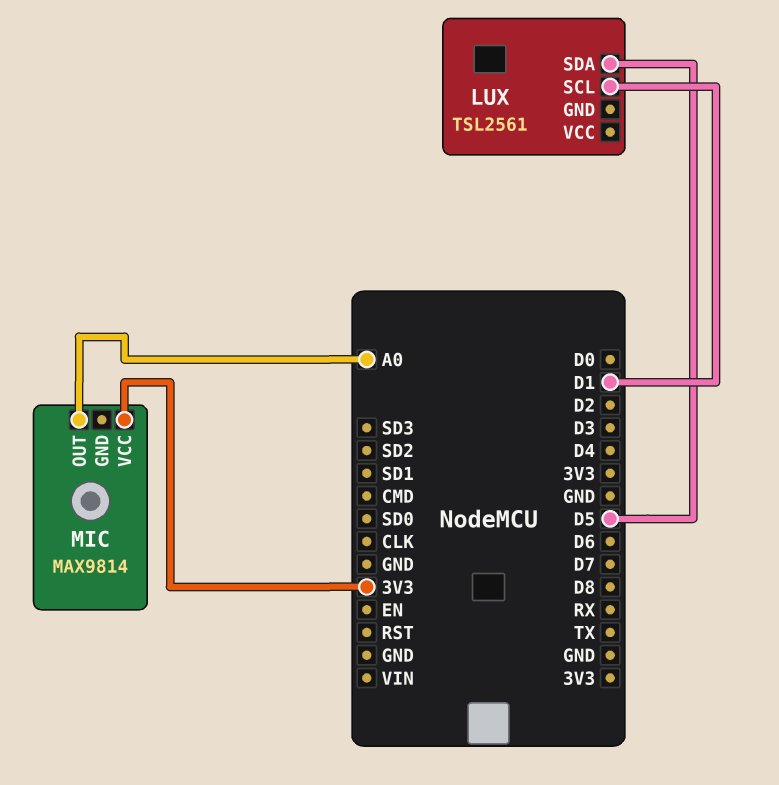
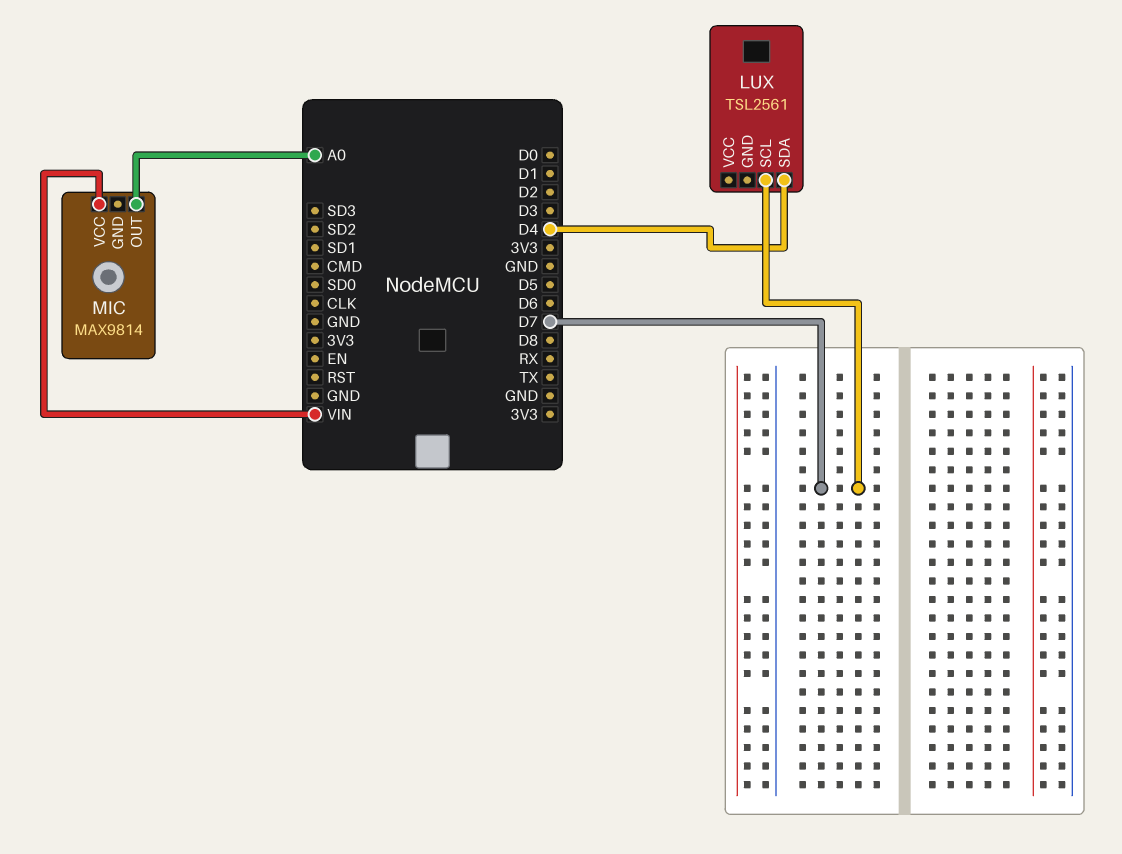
LUX pin SCL: D1 -> D7
LUX pin SDA: D5 -> D4
MIC pin VCC: 3V3 -> VIN

